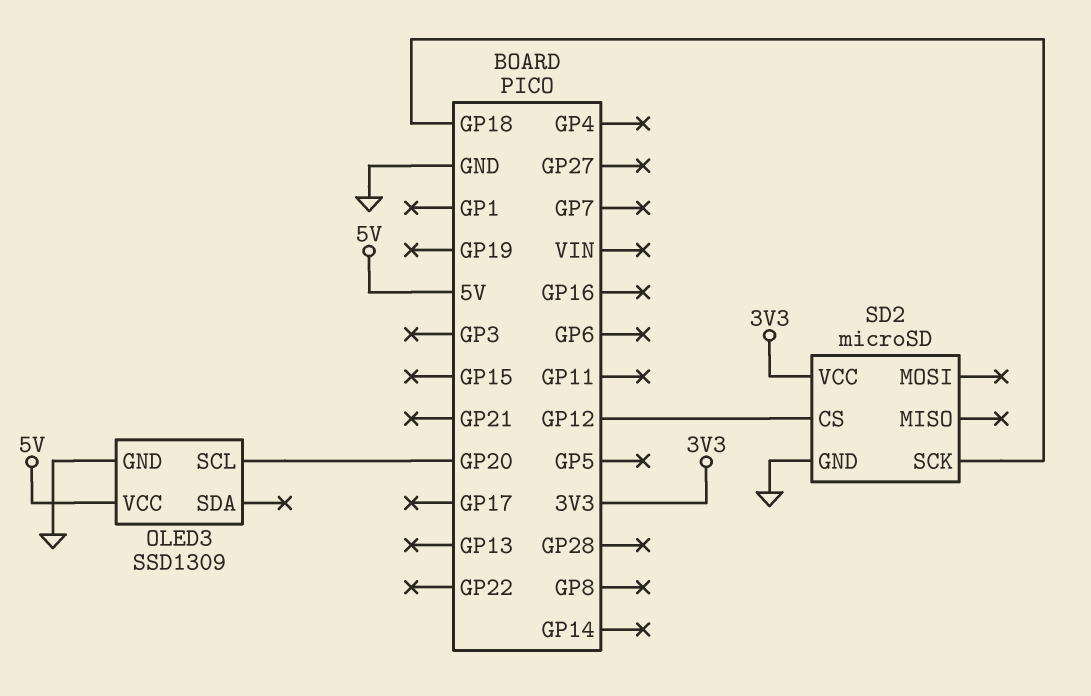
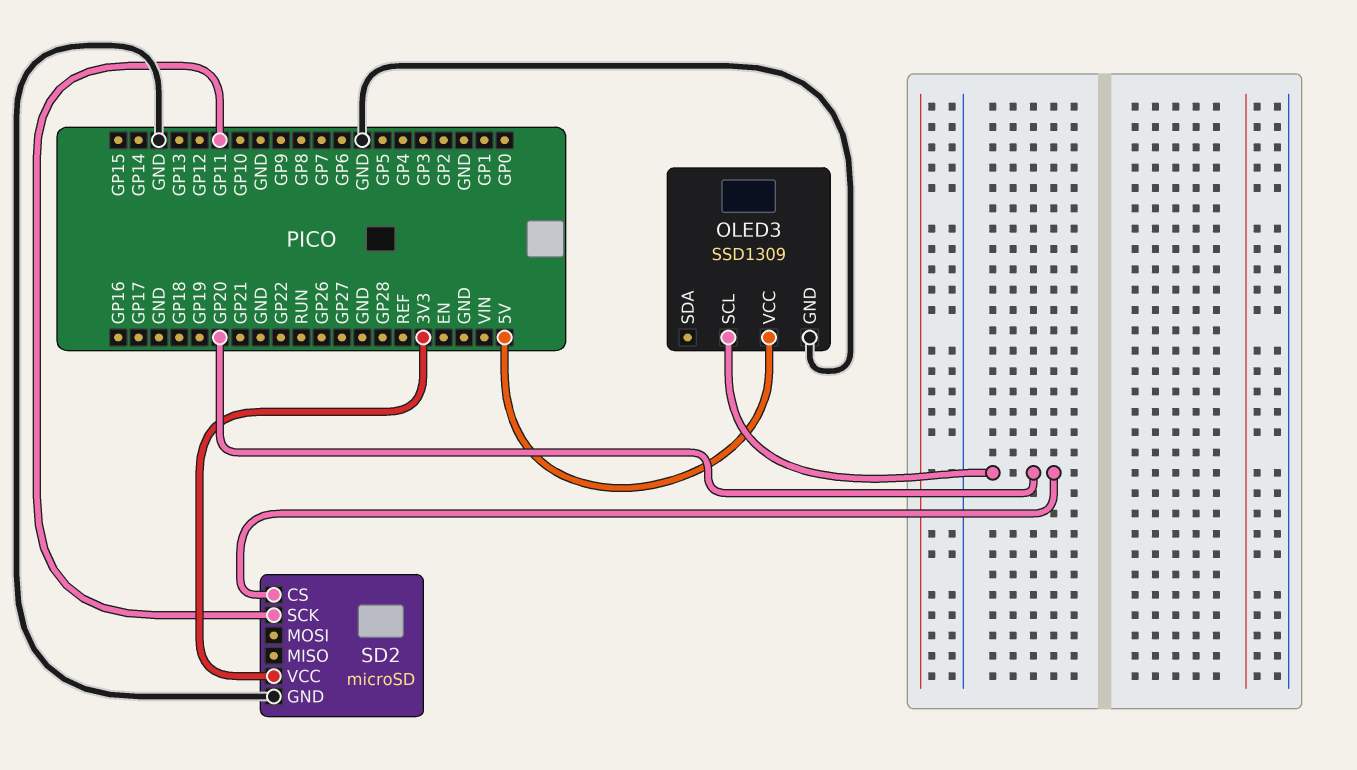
SD2 pin CS: GP12 -> GP20
SD2 pin SCK: GP18 -> GP11

